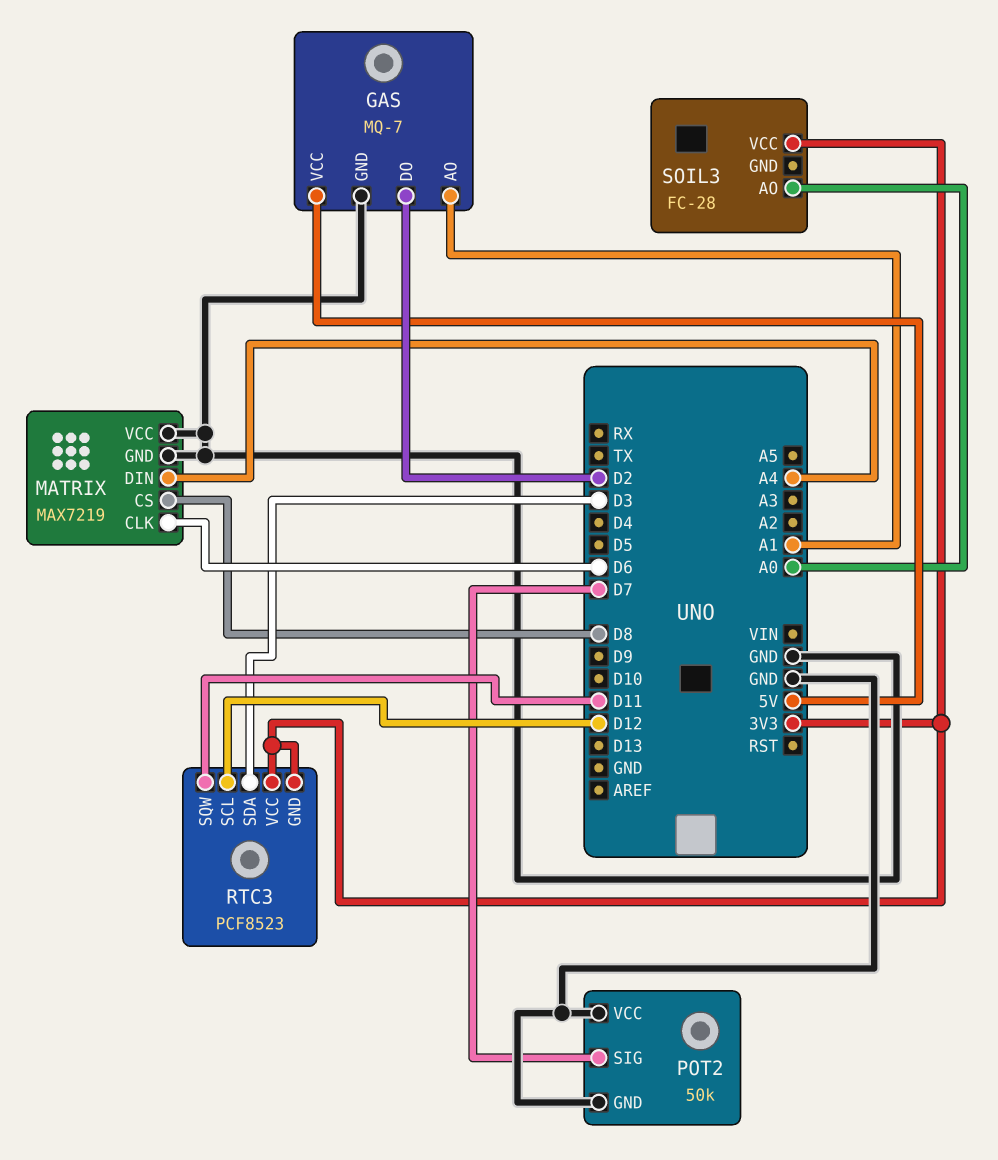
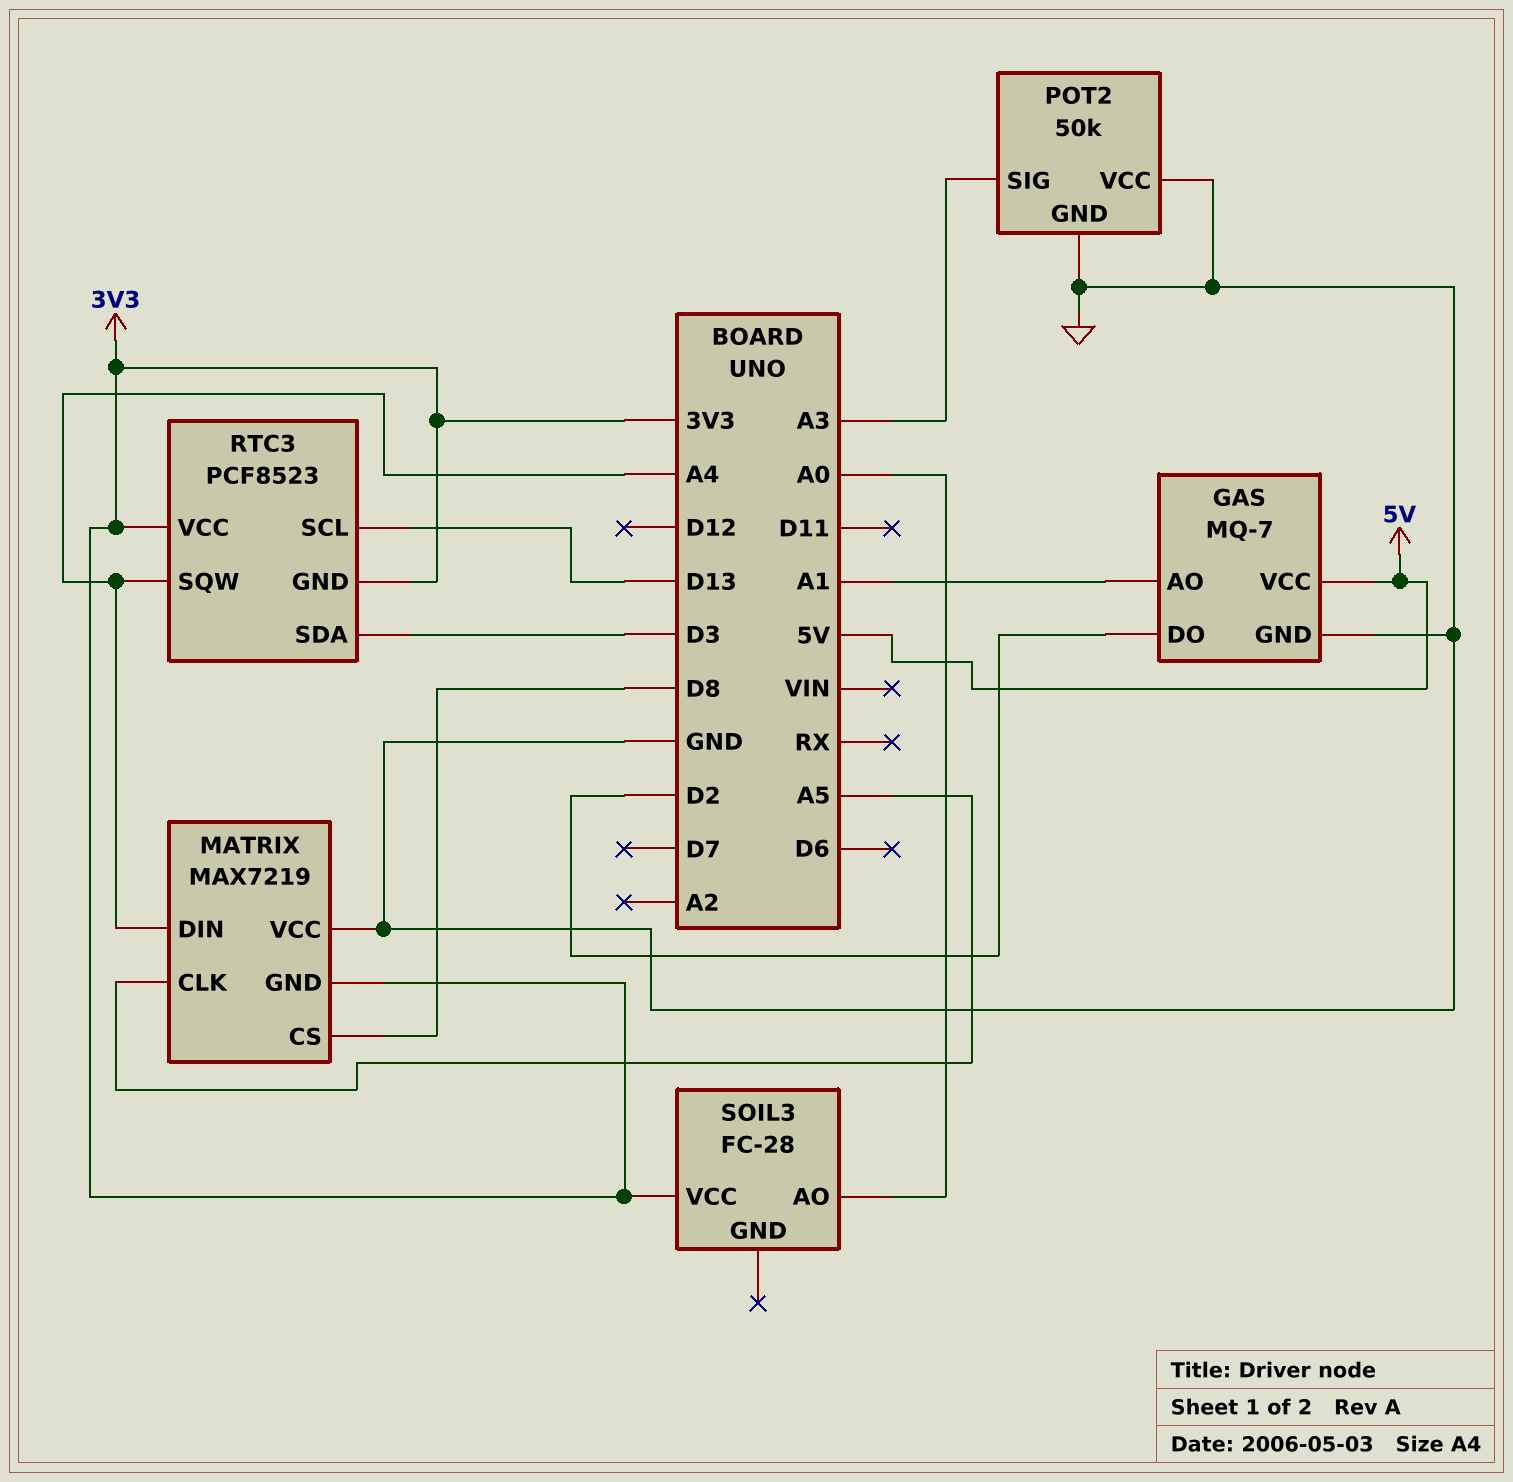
MATRIX pin CLK: D6 -> A5
MATRIX pin GND: GND -> 3V3
POT2 pin SIG: D7 -> A3
RTC3 pin SCL: D12 -> D13
RTC3 pin SQW: D11 -> A4

